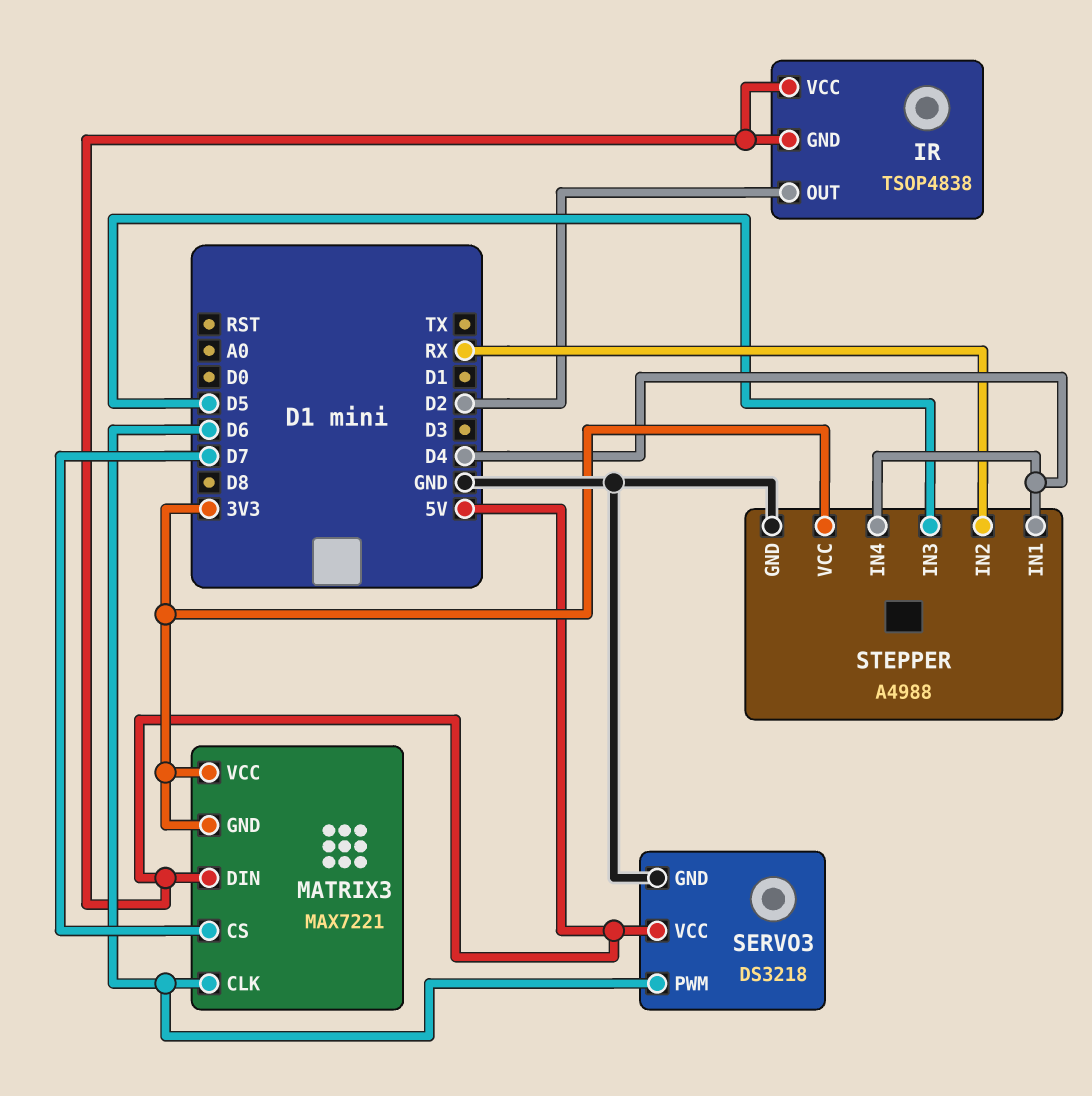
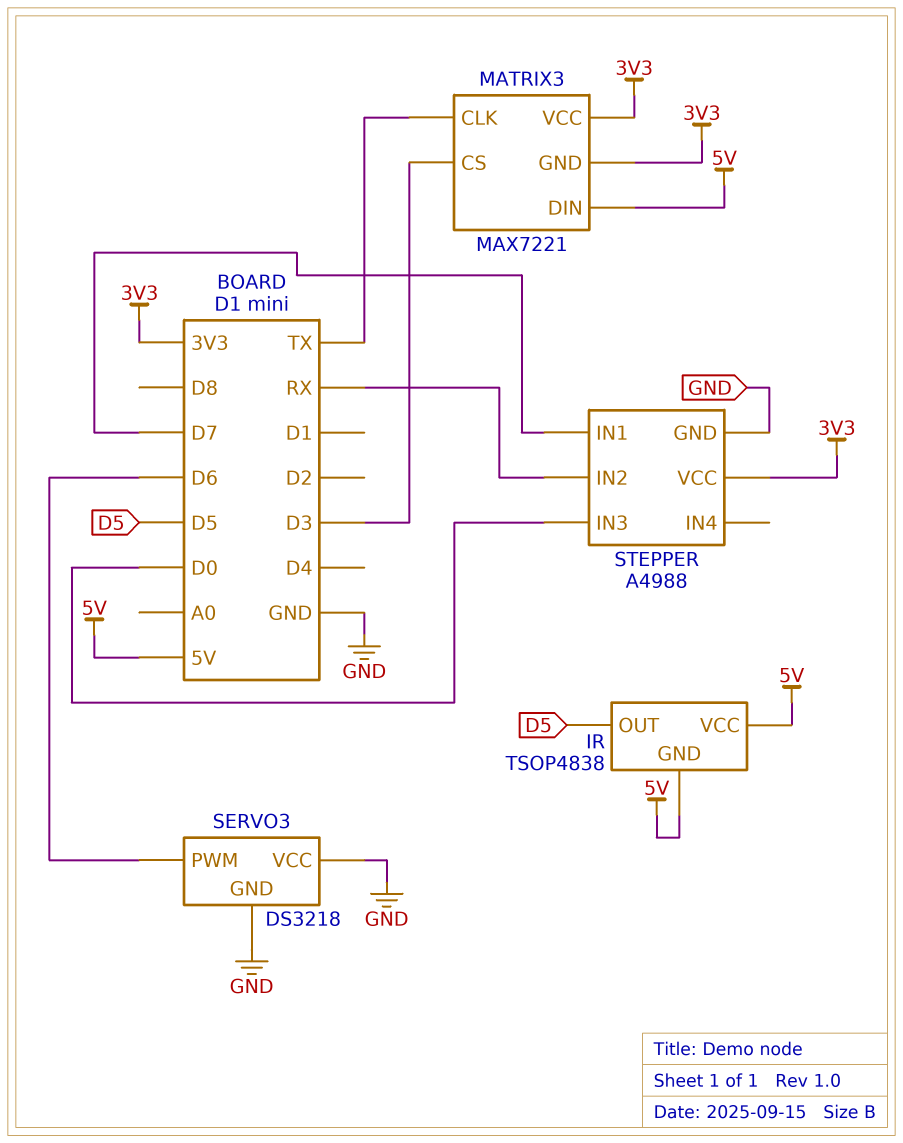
IR pin OUT: D2 -> D5
MATRIX3 pin CLK: D6 -> TX
MATRIX3 pin CS: D7 -> D3
SERVO3 pin VCC: 5V -> GND
STEPPER pin IN1: D4 -> D7
STEPPER pin IN3: D5 -> D0
STEPPER pin IN4: D4 -> none

